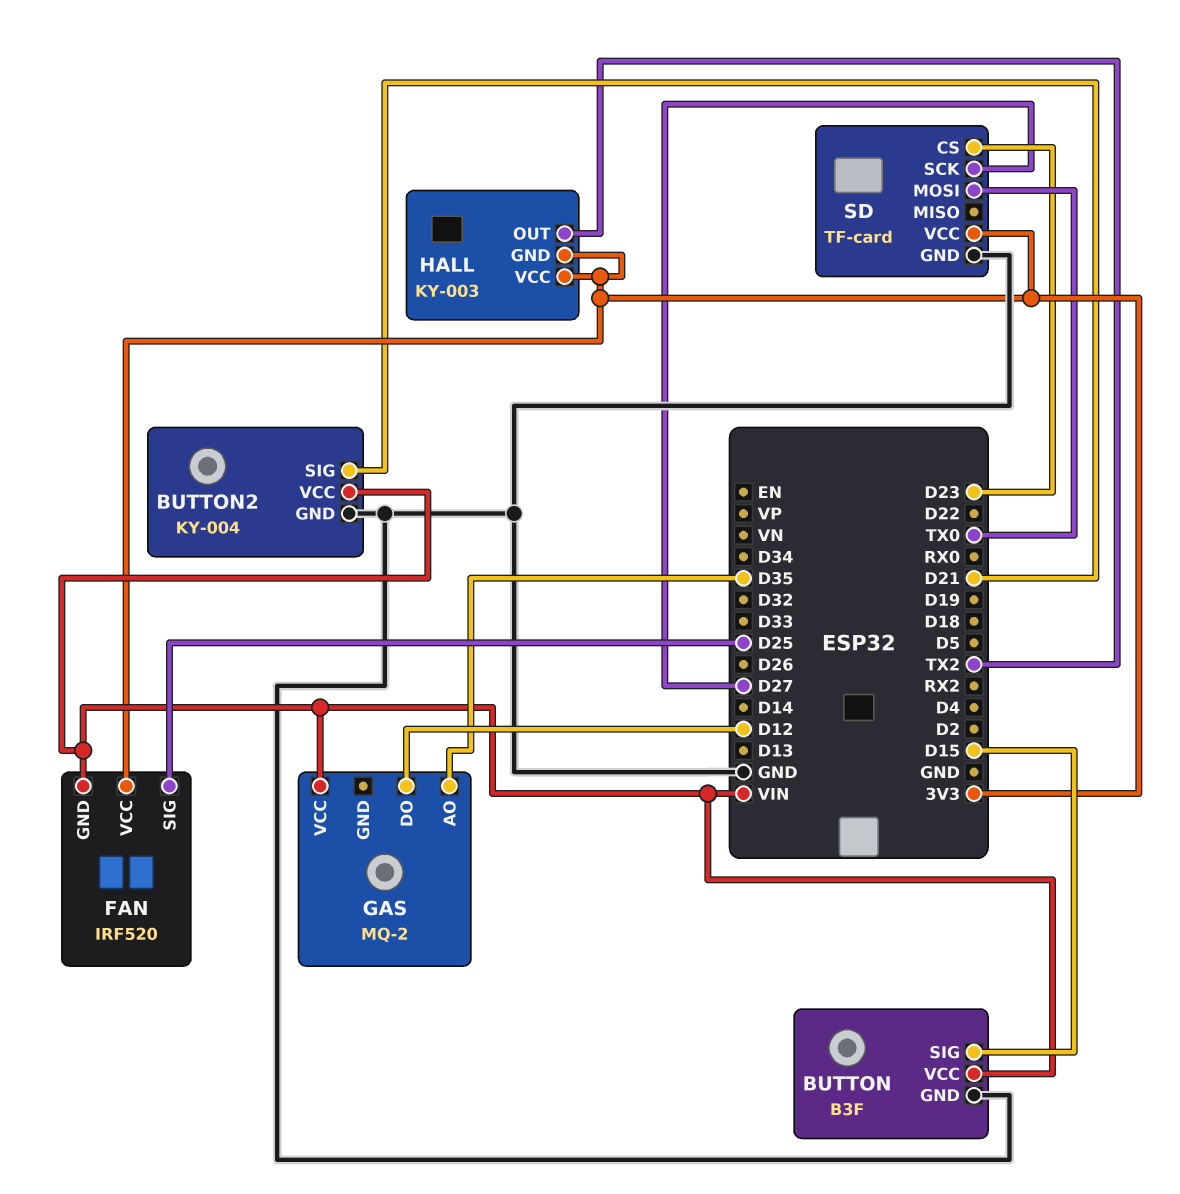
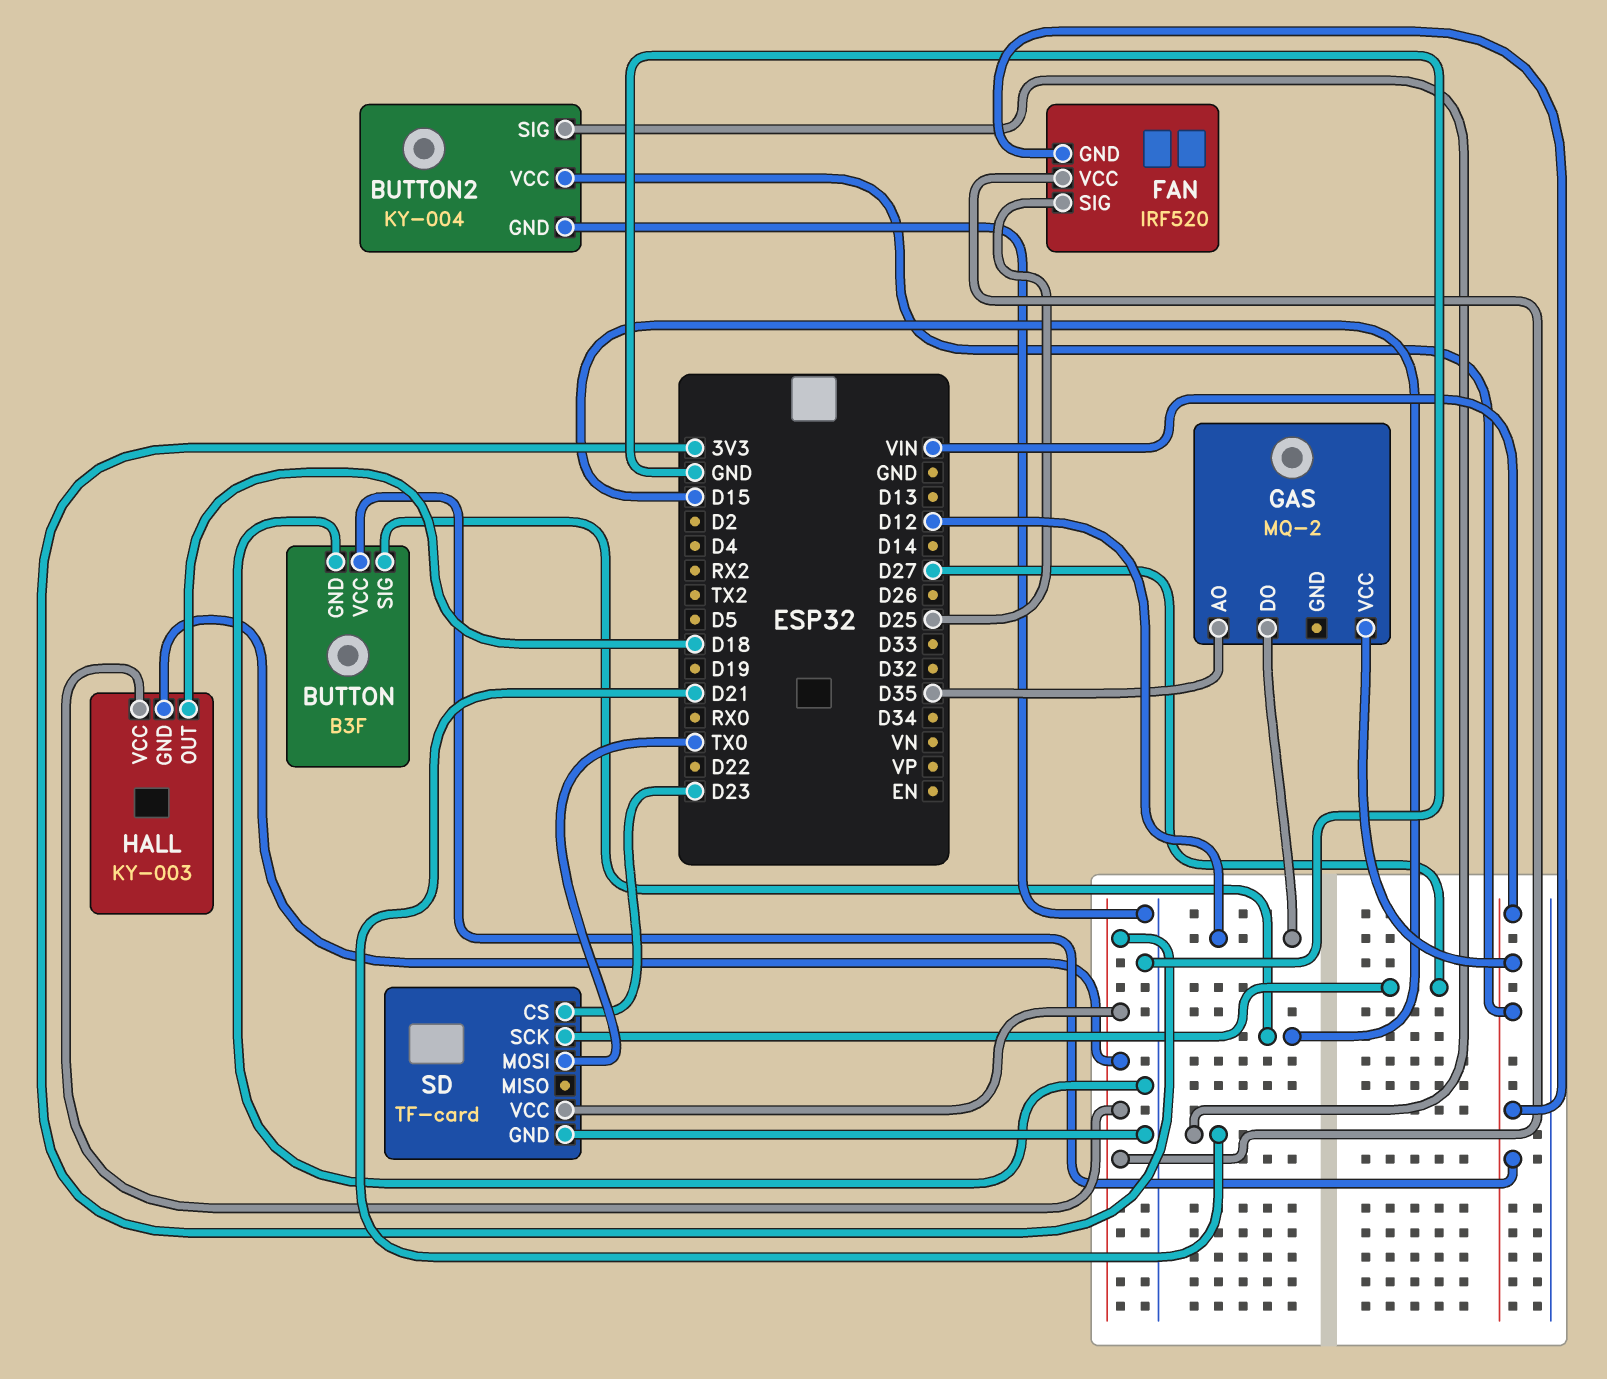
HALL pin OUT: TX2 -> D18

